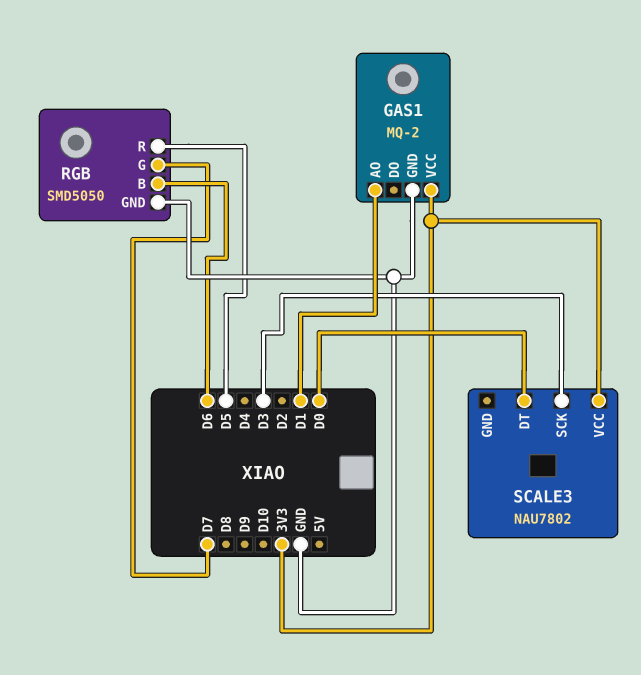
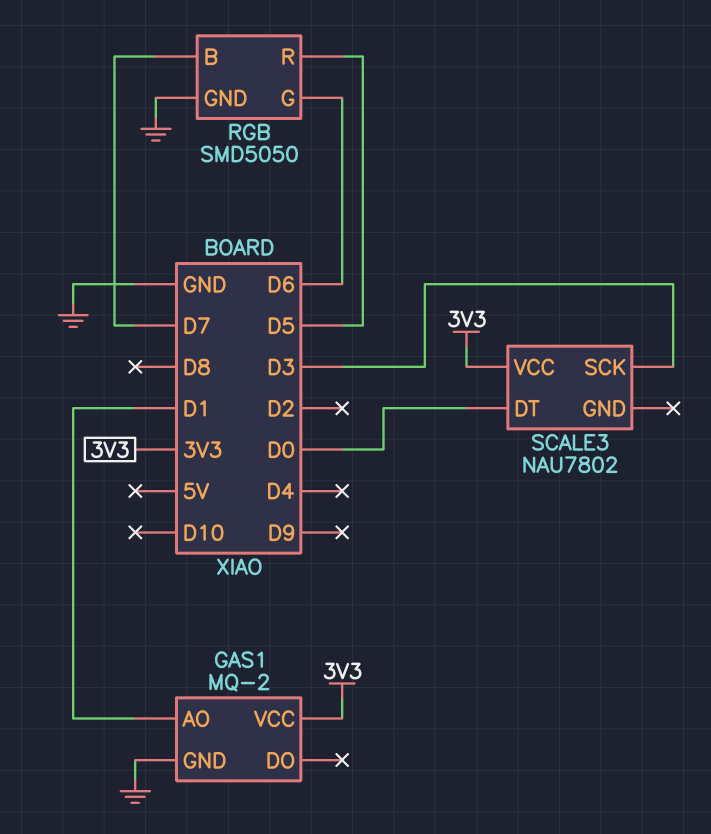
RGB pin B: D6 -> D7
RGB pin G: D7 -> D6

